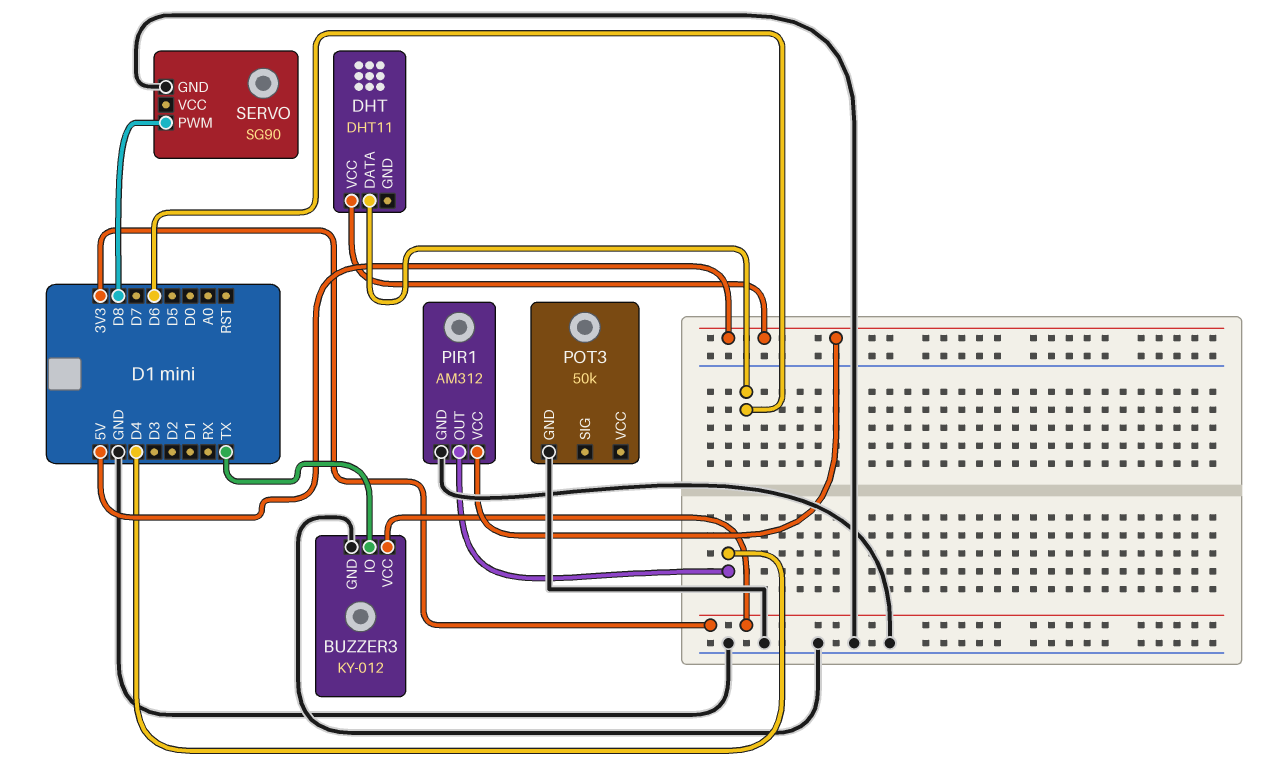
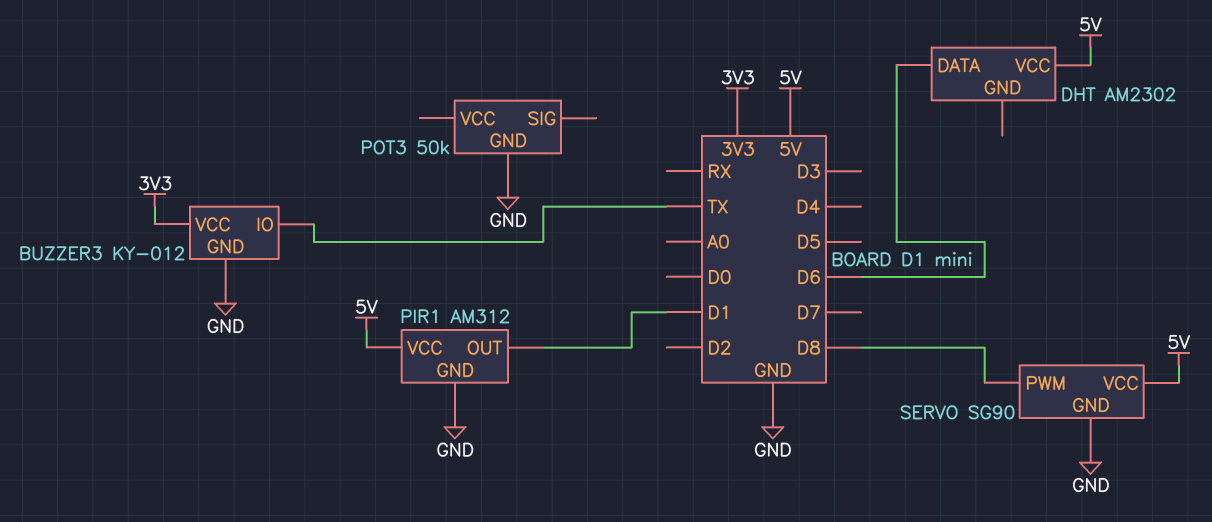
DHT: DHT11 -> AM2302
PIR1 pin OUT: D4 -> D1
SERVO pin VCC: none -> 5V

